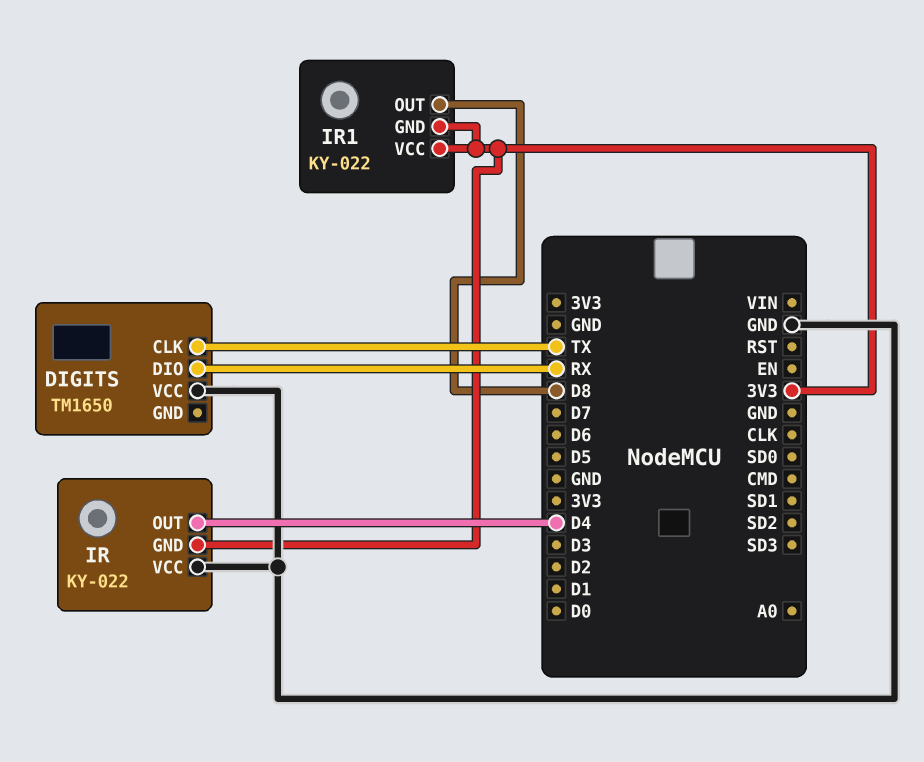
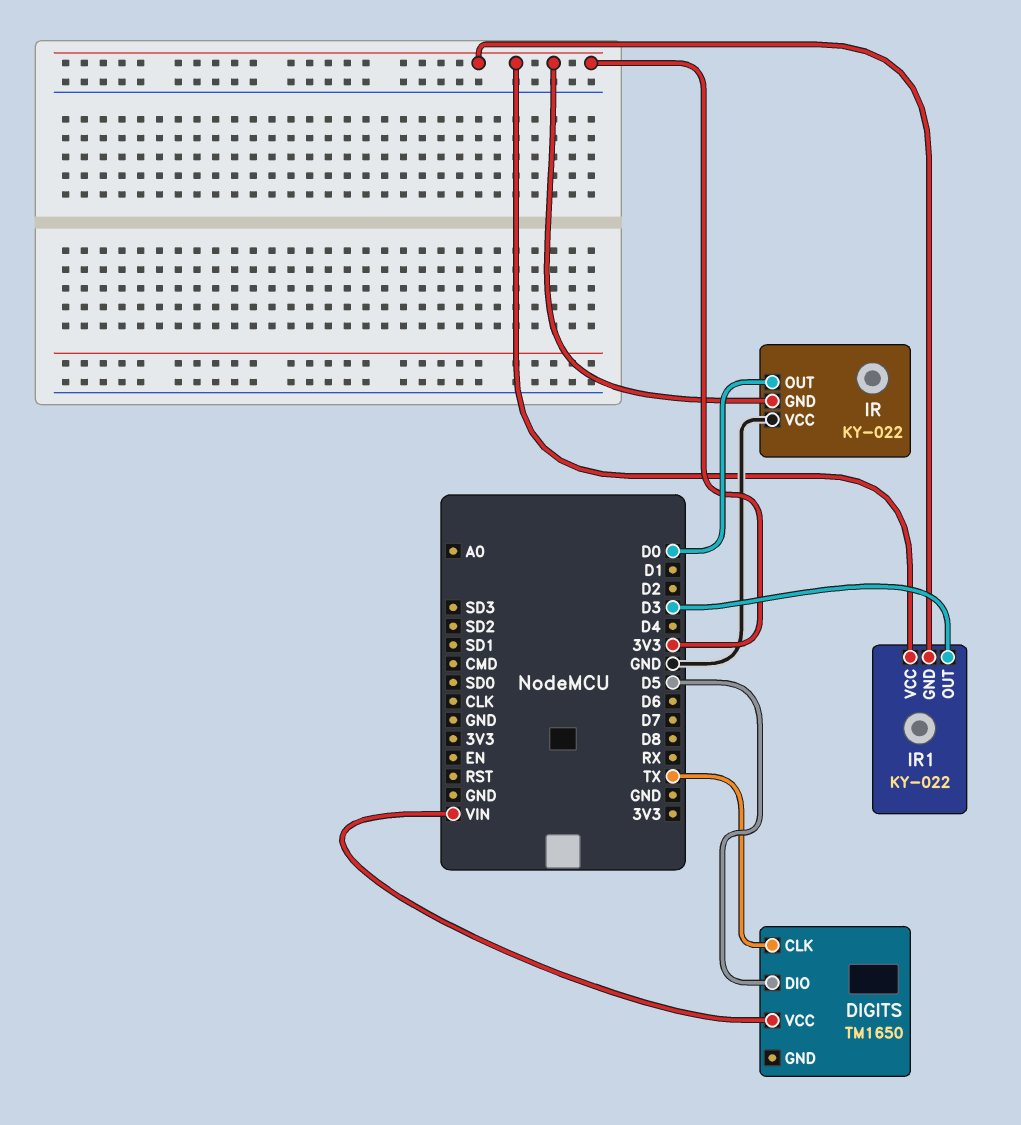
DIGITS pin DIO: RX -> D5
DIGITS pin VCC: GND -> VIN
IR pin OUT: D4 -> D0
IR1 pin OUT: D8 -> D3

